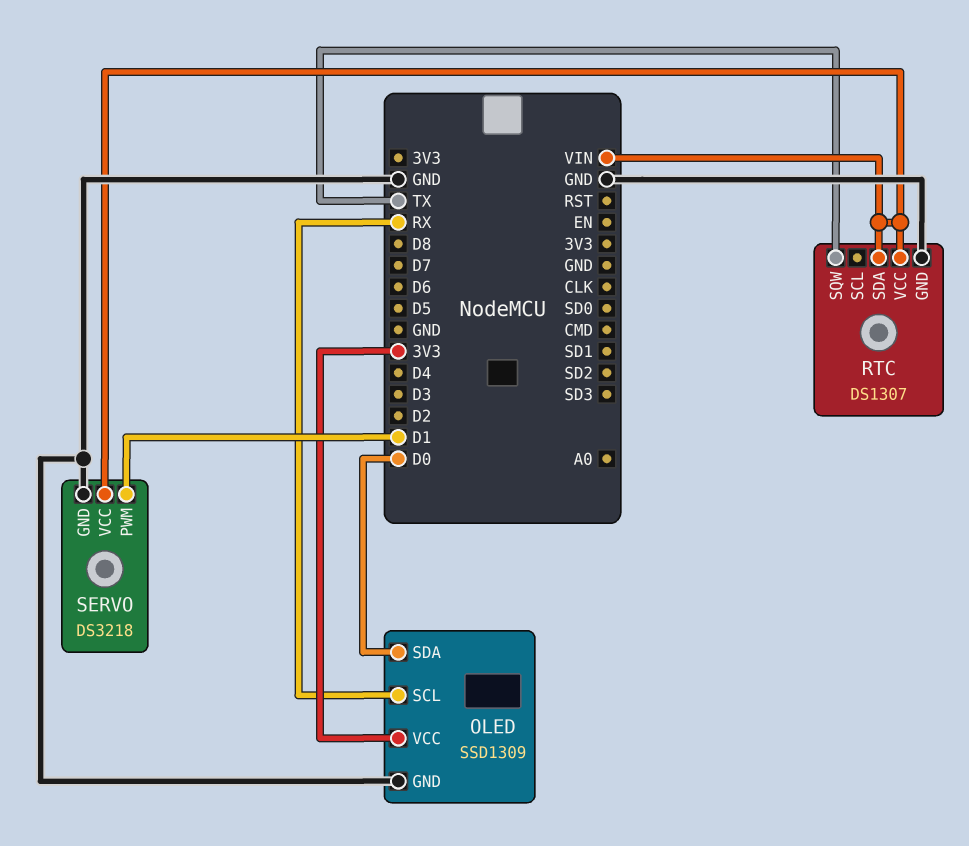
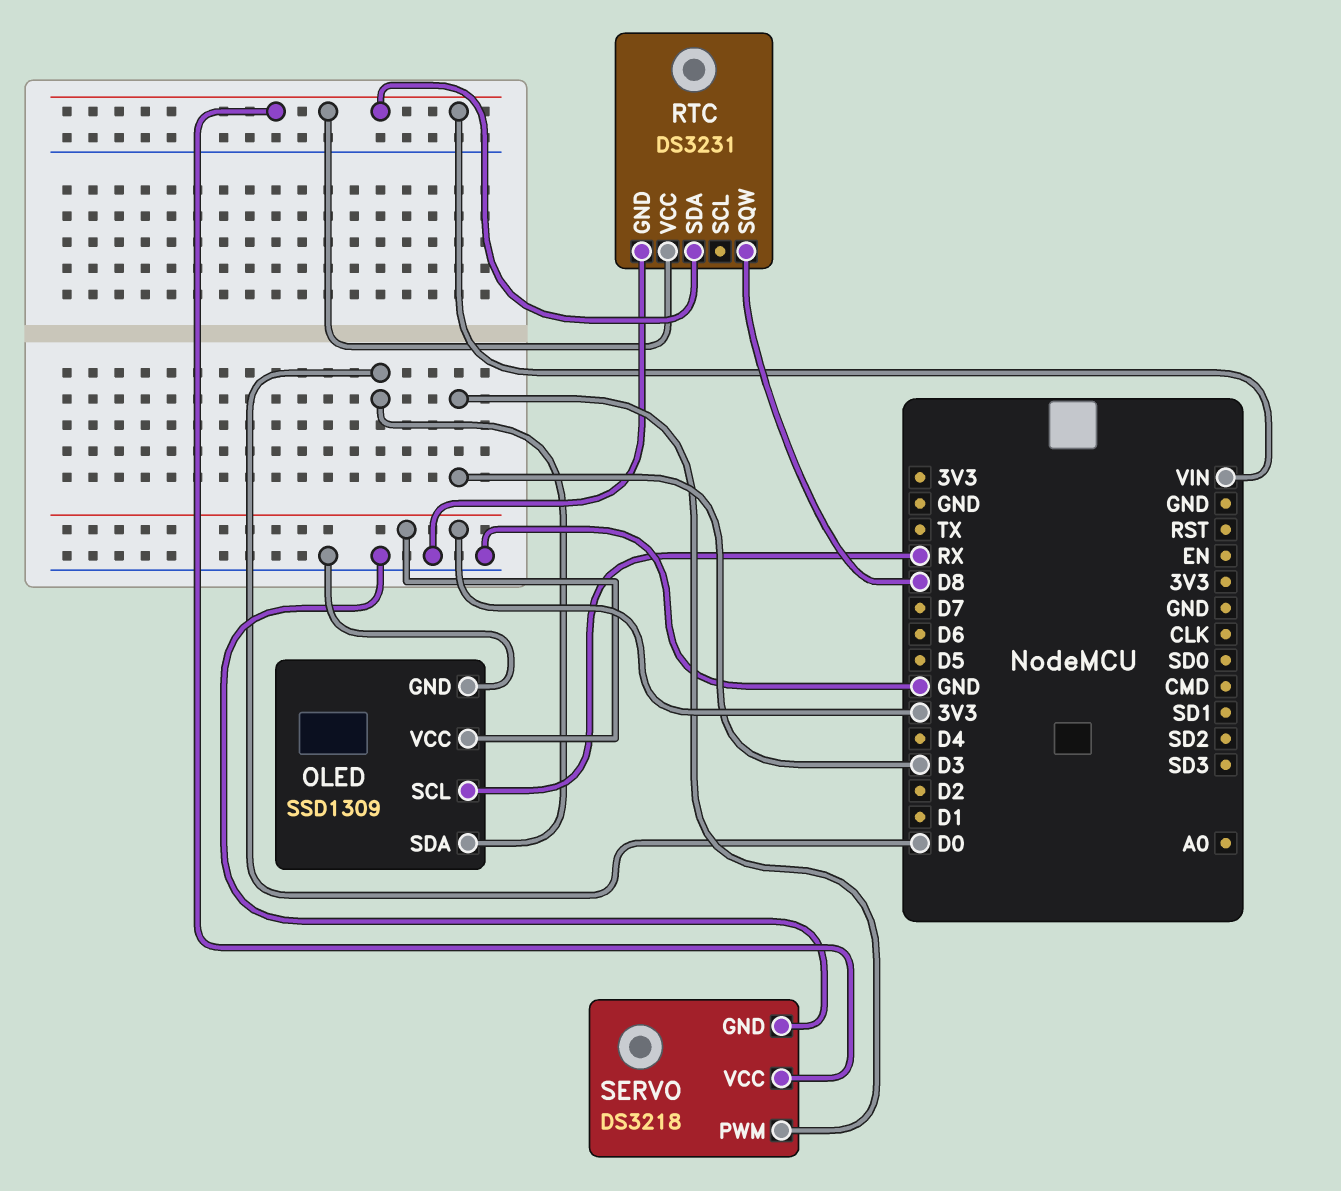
RTC: DS1307 -> DS3231
RTC pin SQW: TX -> D8
SERVO pin PWM: D1 -> D3

